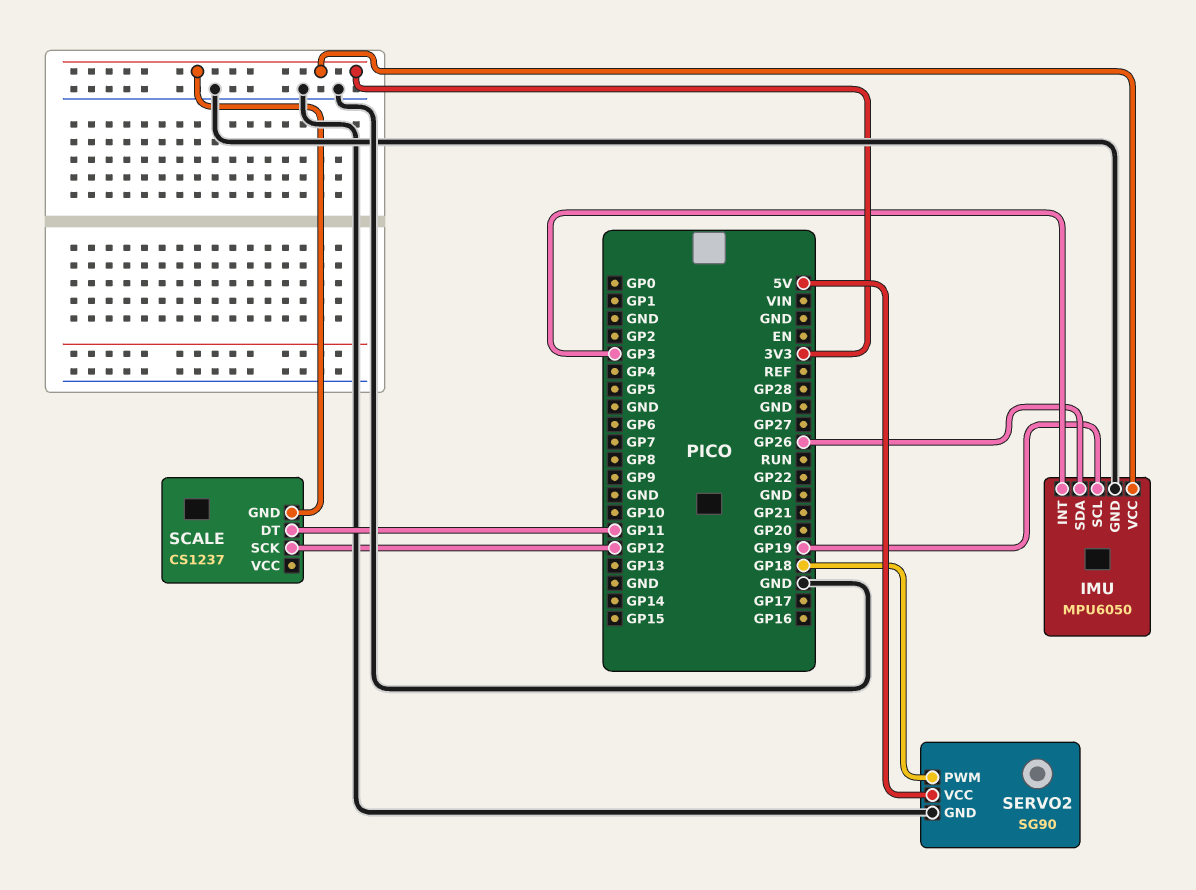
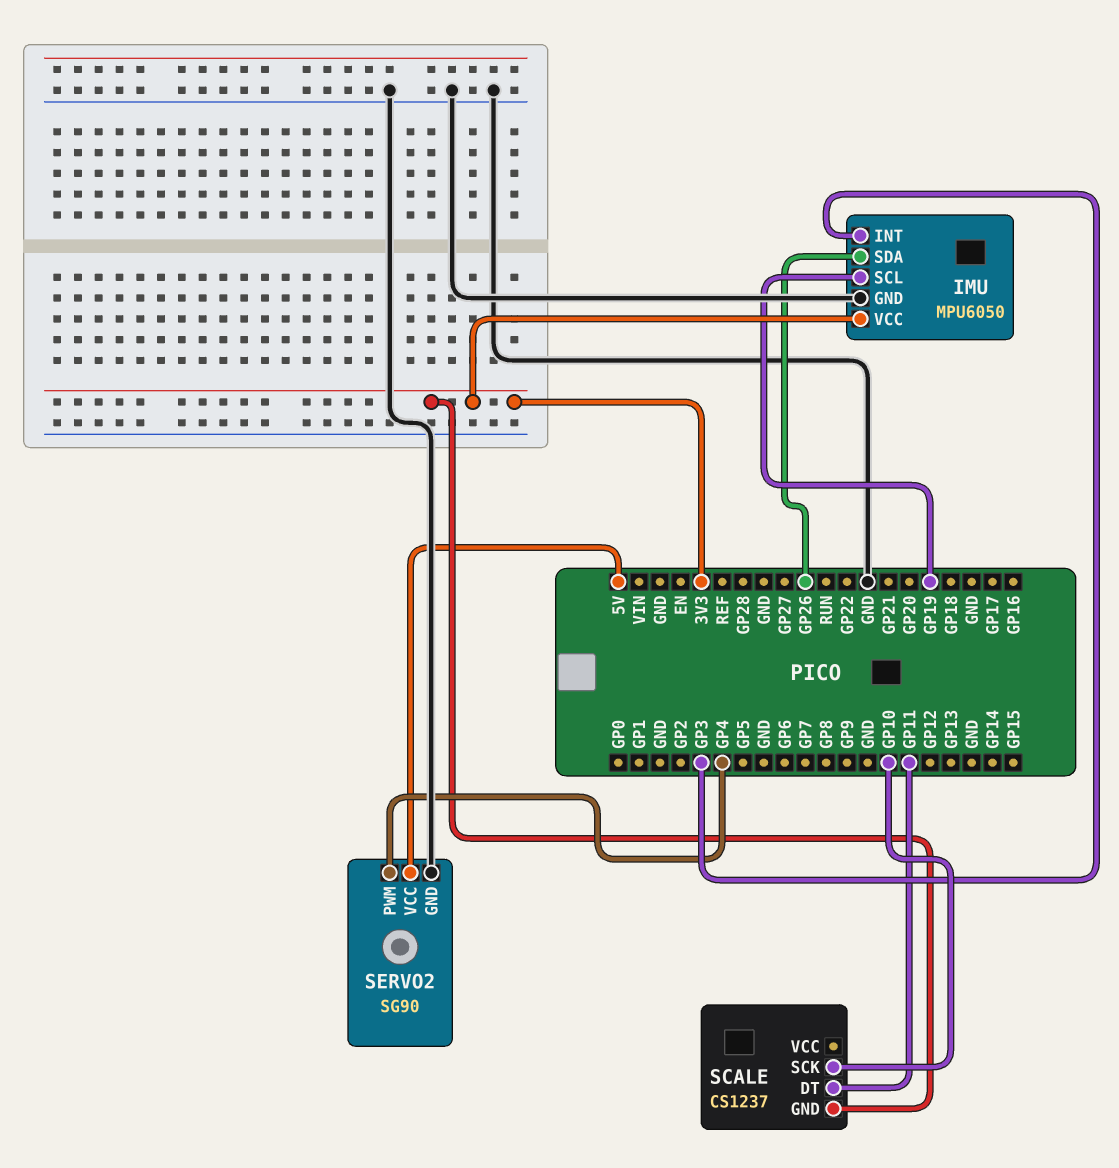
SCALE pin SCK: GP12 -> GP10
SERVO2 pin PWM: GP18 -> GP4

